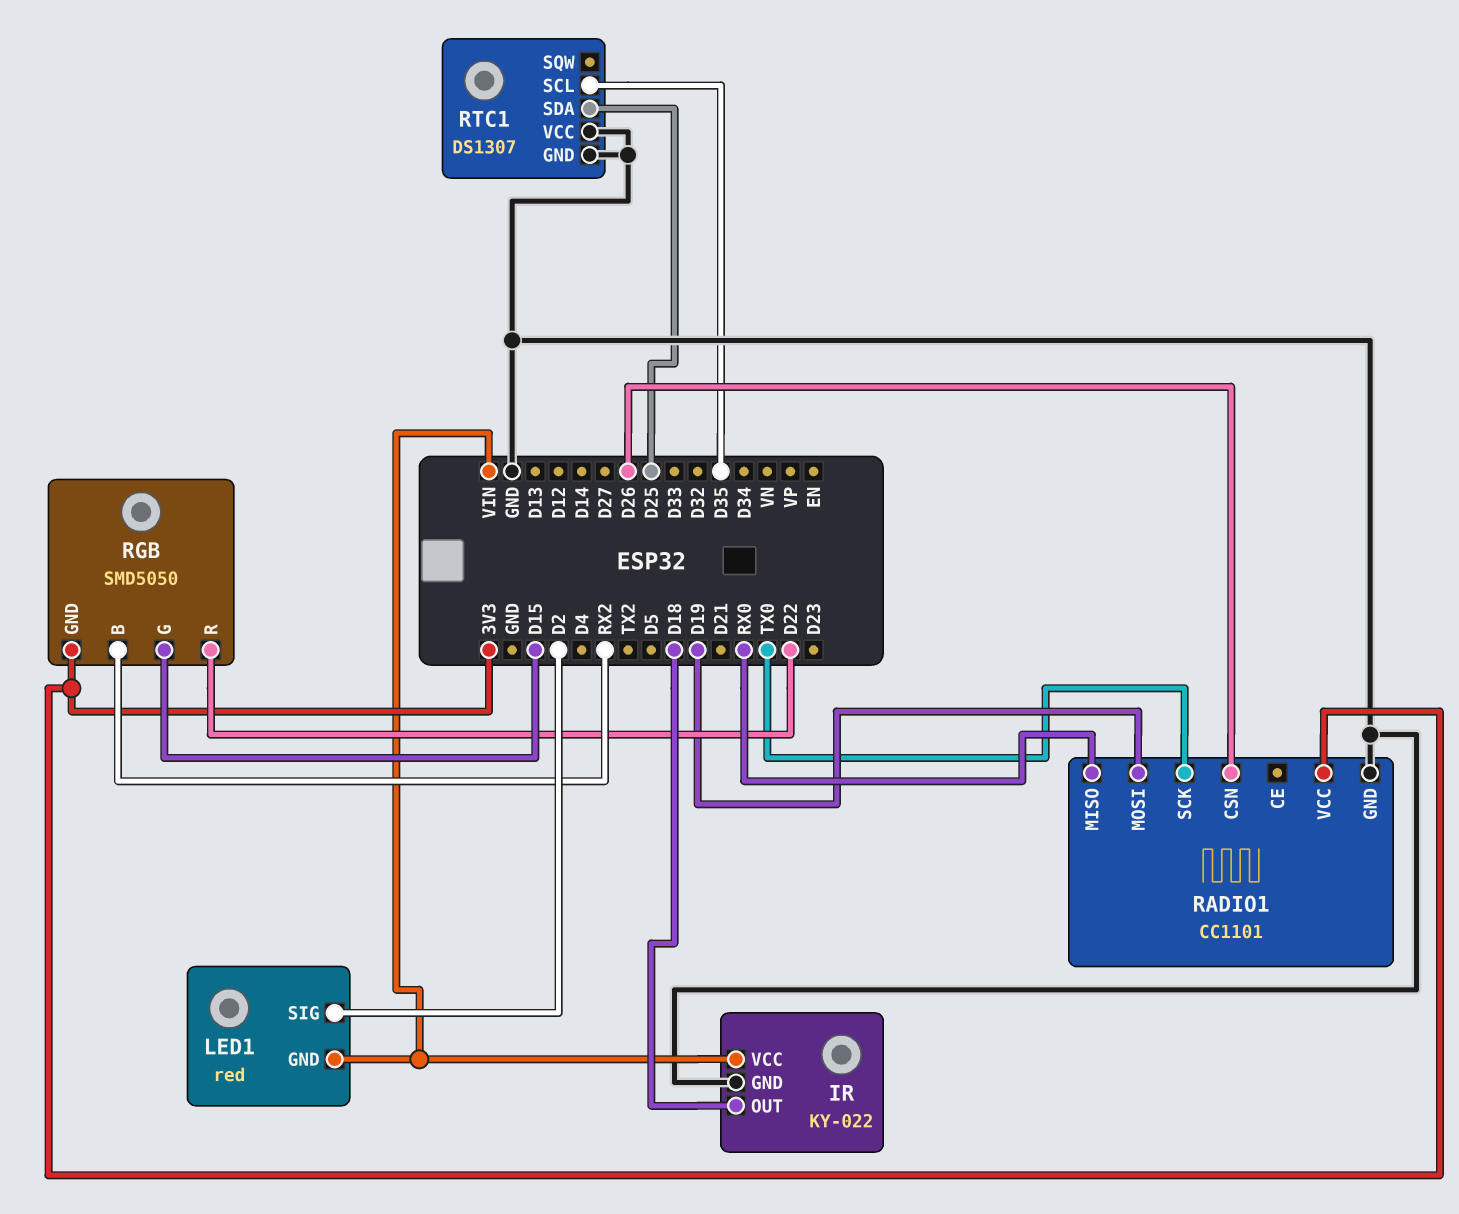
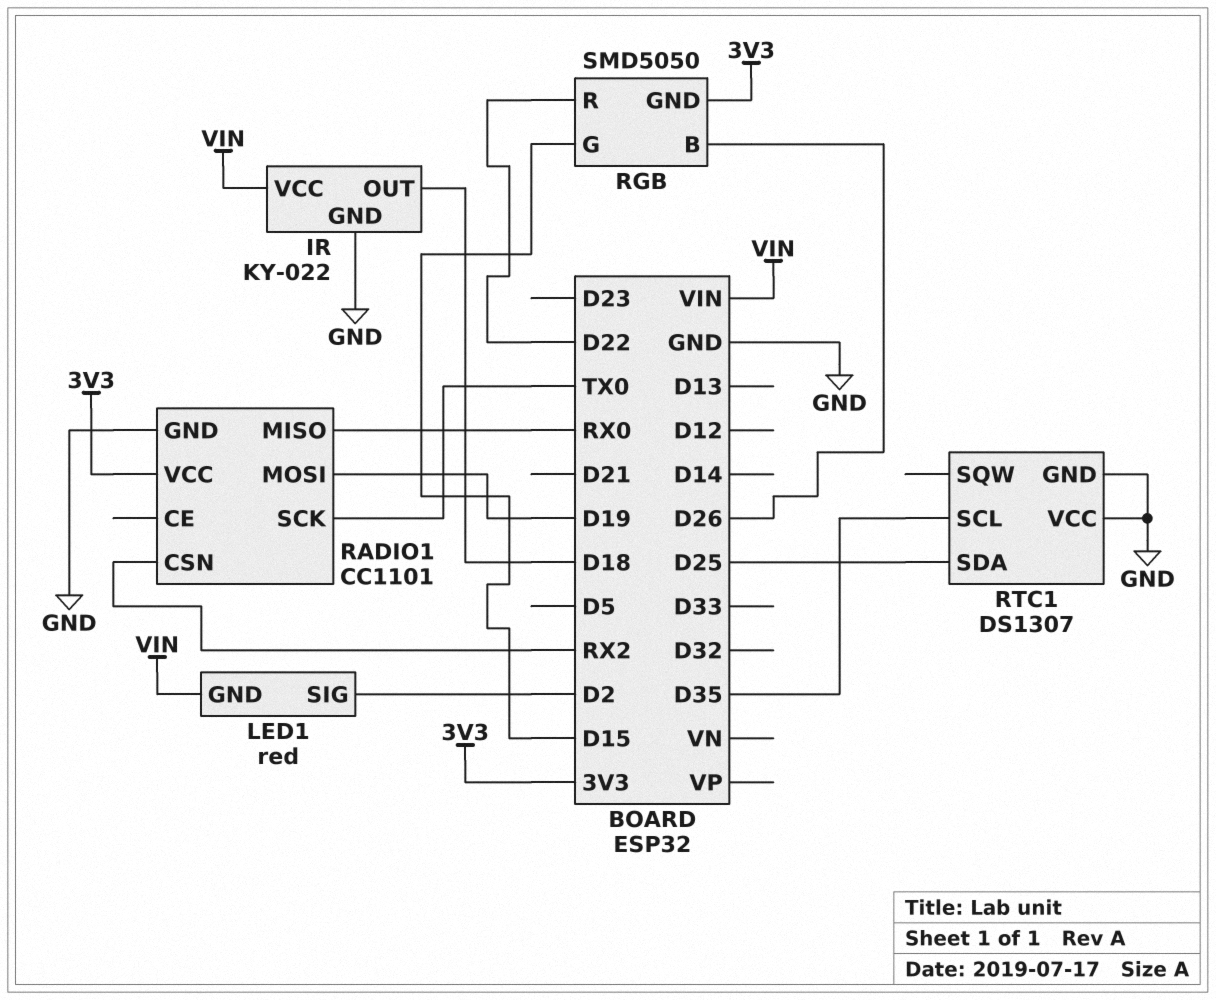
RADIO1 pin CSN: D26 -> RX2
RGB pin B: RX2 -> D26

